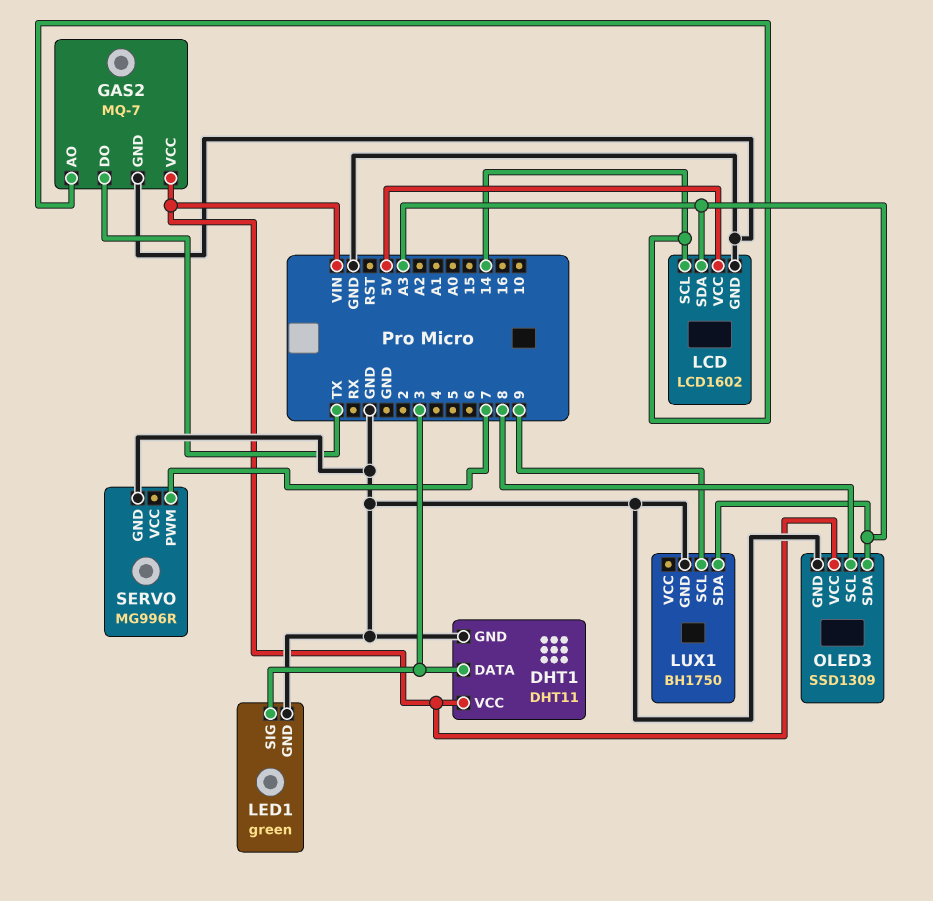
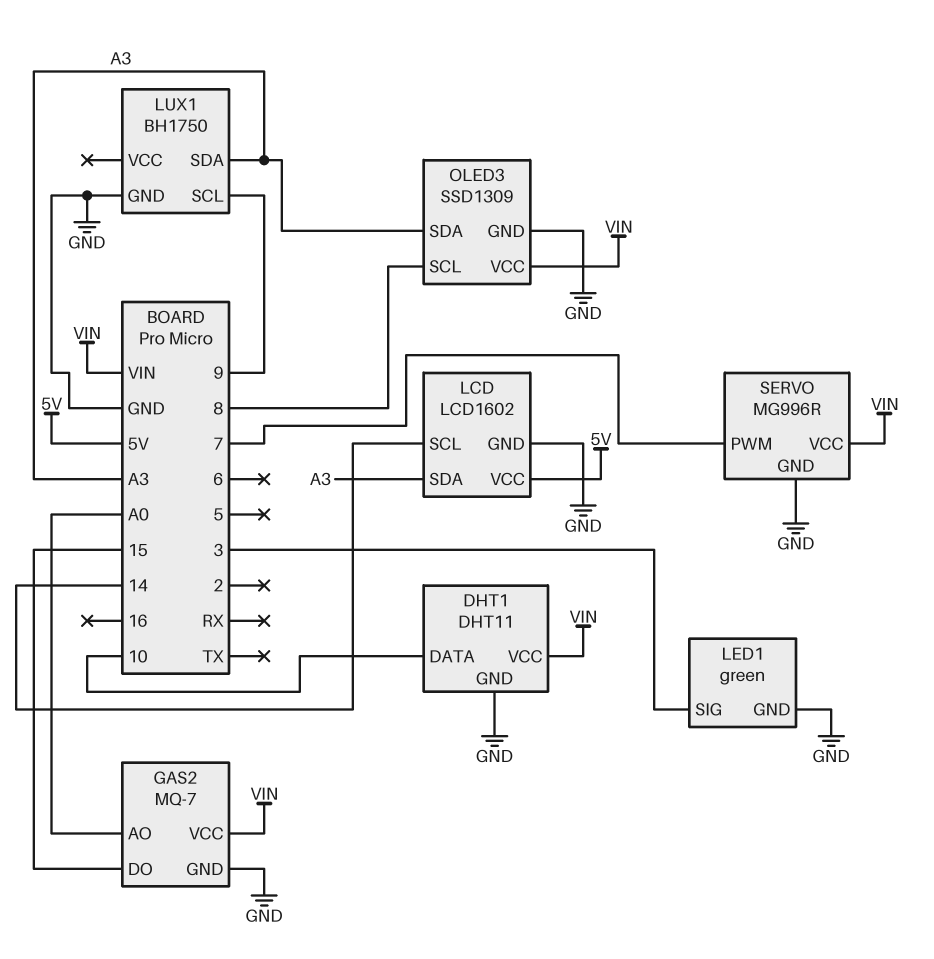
DHT1 pin DATA: 3 -> 10
GAS2 pin AO: 14 -> A0
GAS2 pin DO: TX -> 15
SERVO pin VCC: none -> VIN

